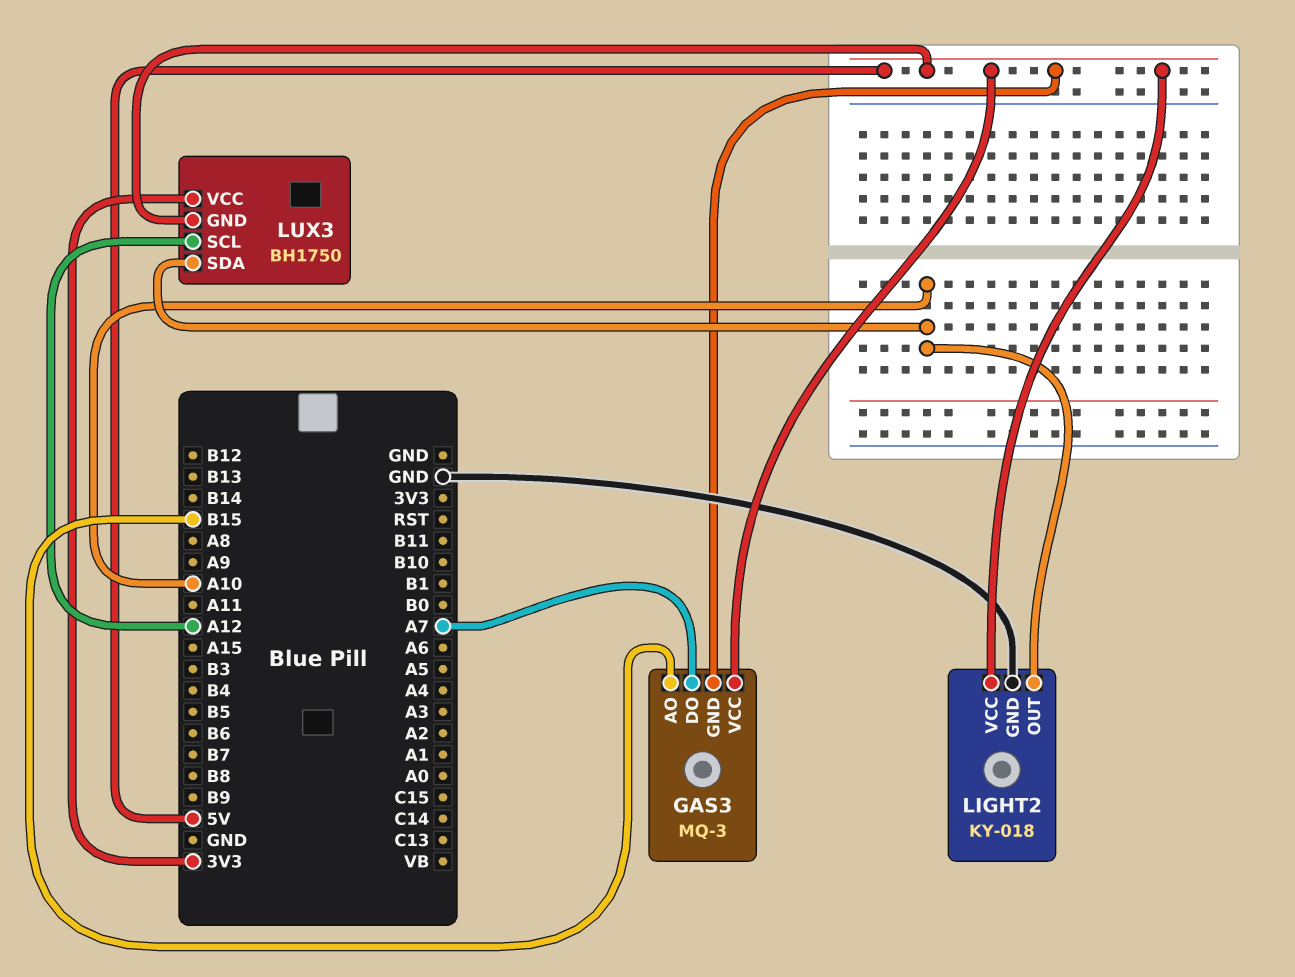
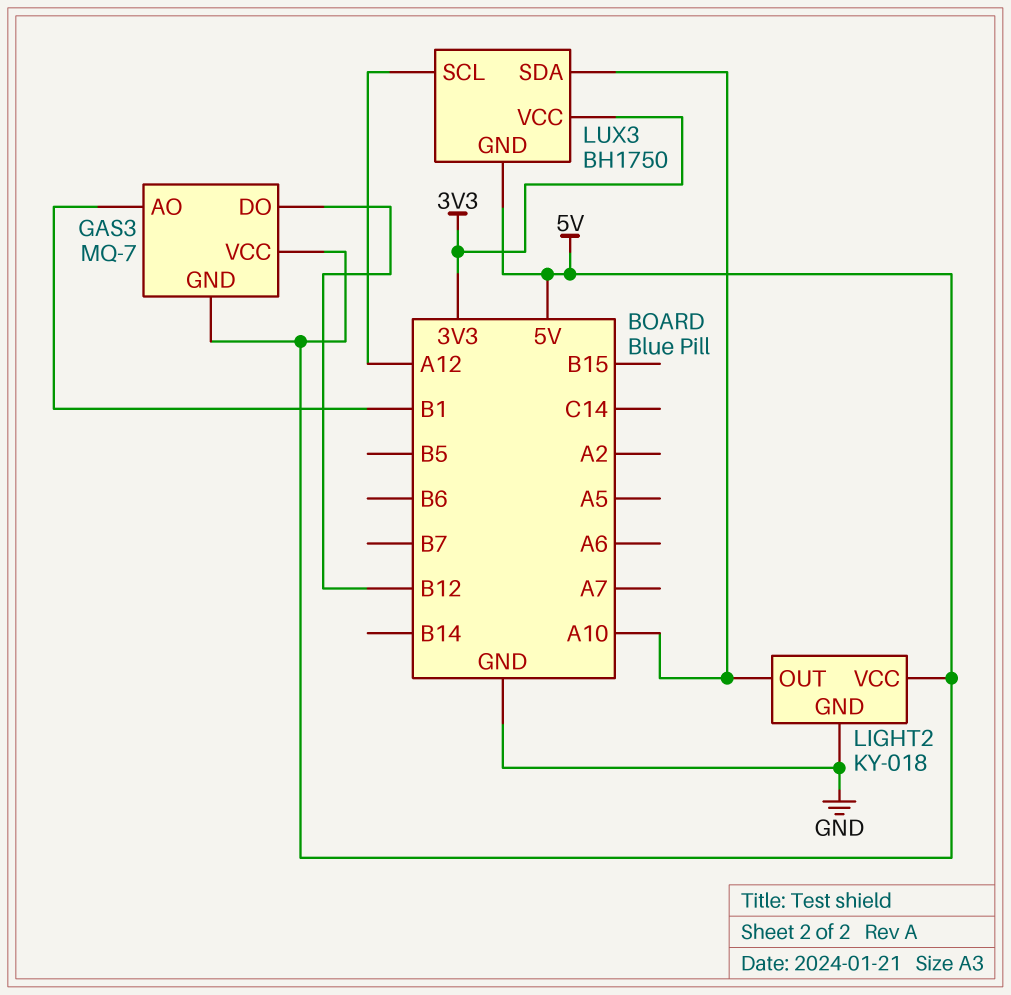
GAS3: MQ-3 -> MQ-7
GAS3 pin AO: B15 -> B1
GAS3 pin DO: A7 -> B12

